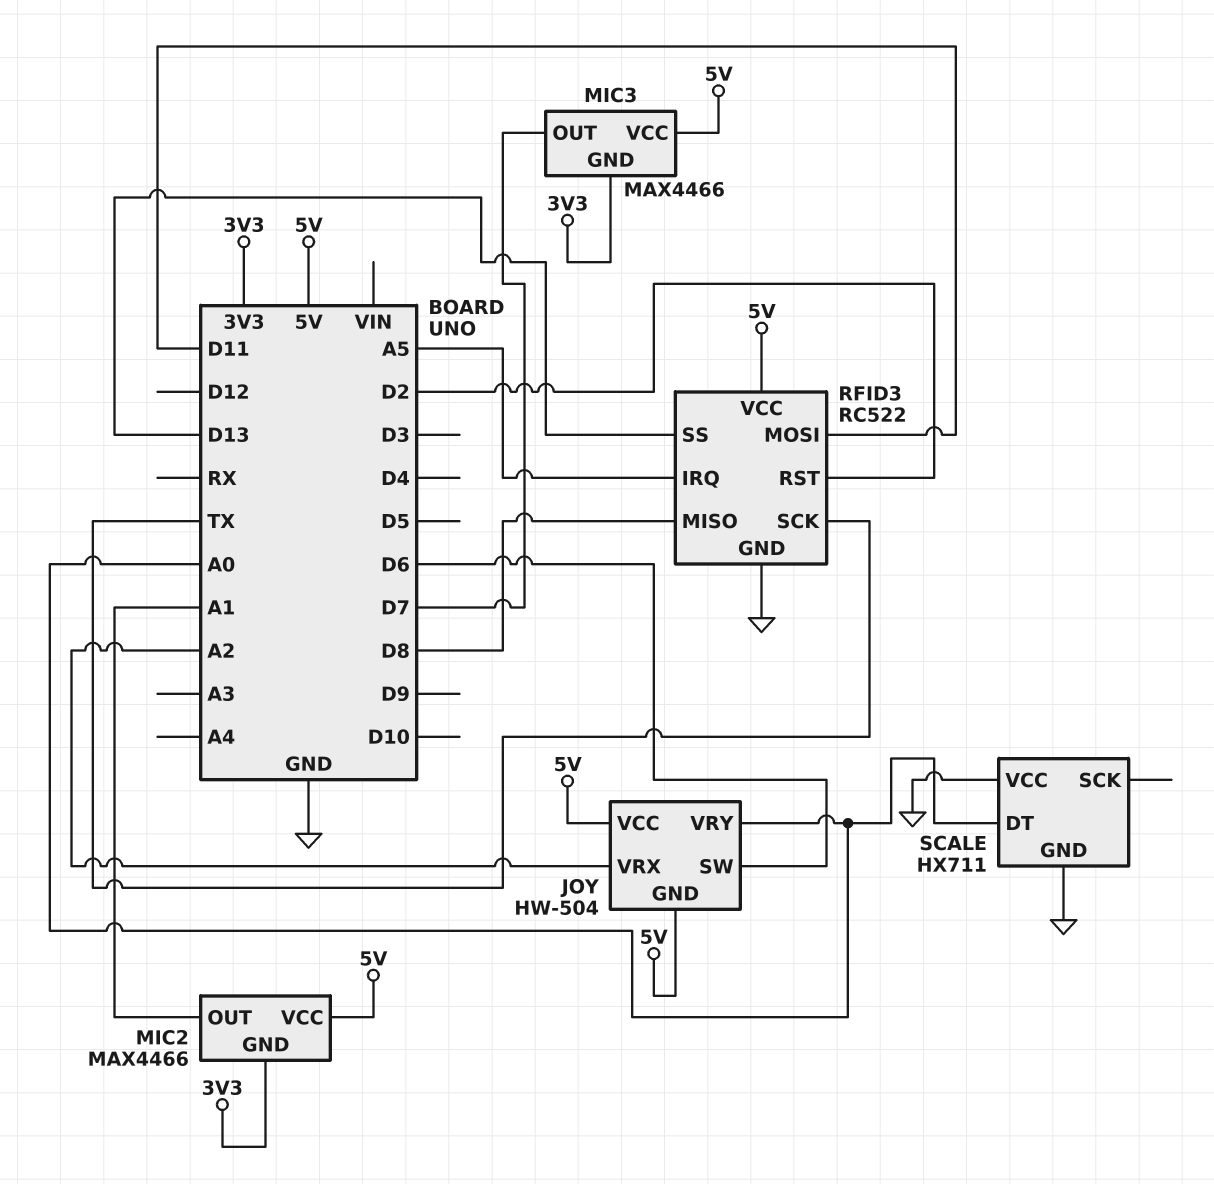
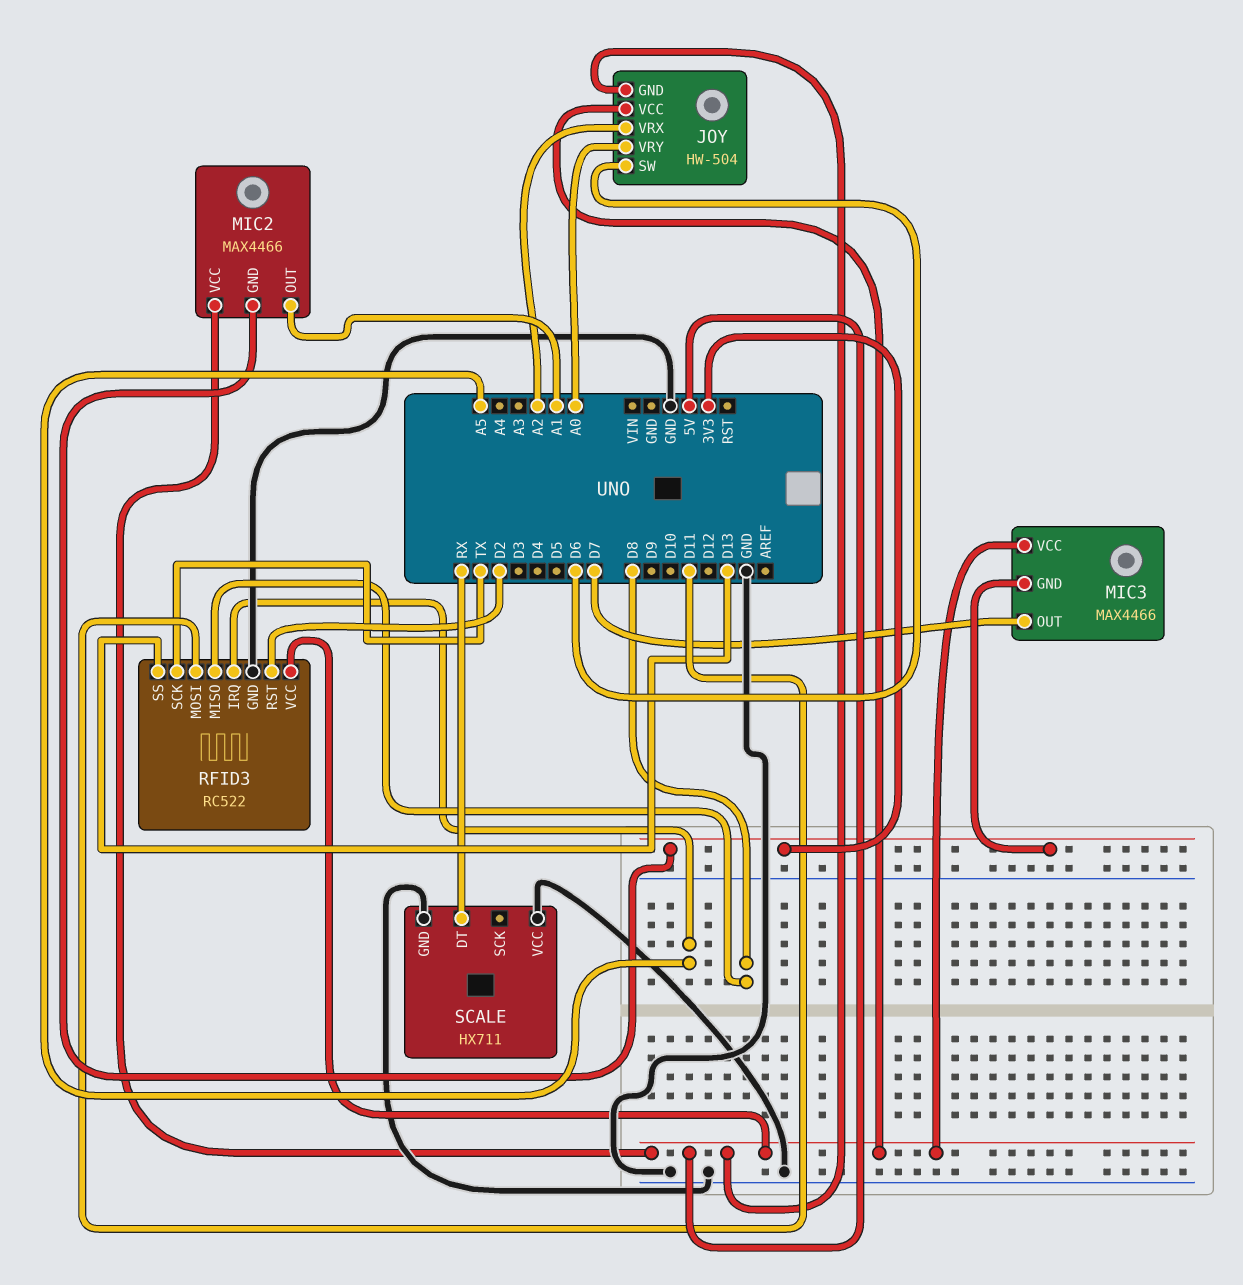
SCALE pin DT: A0 -> RX

